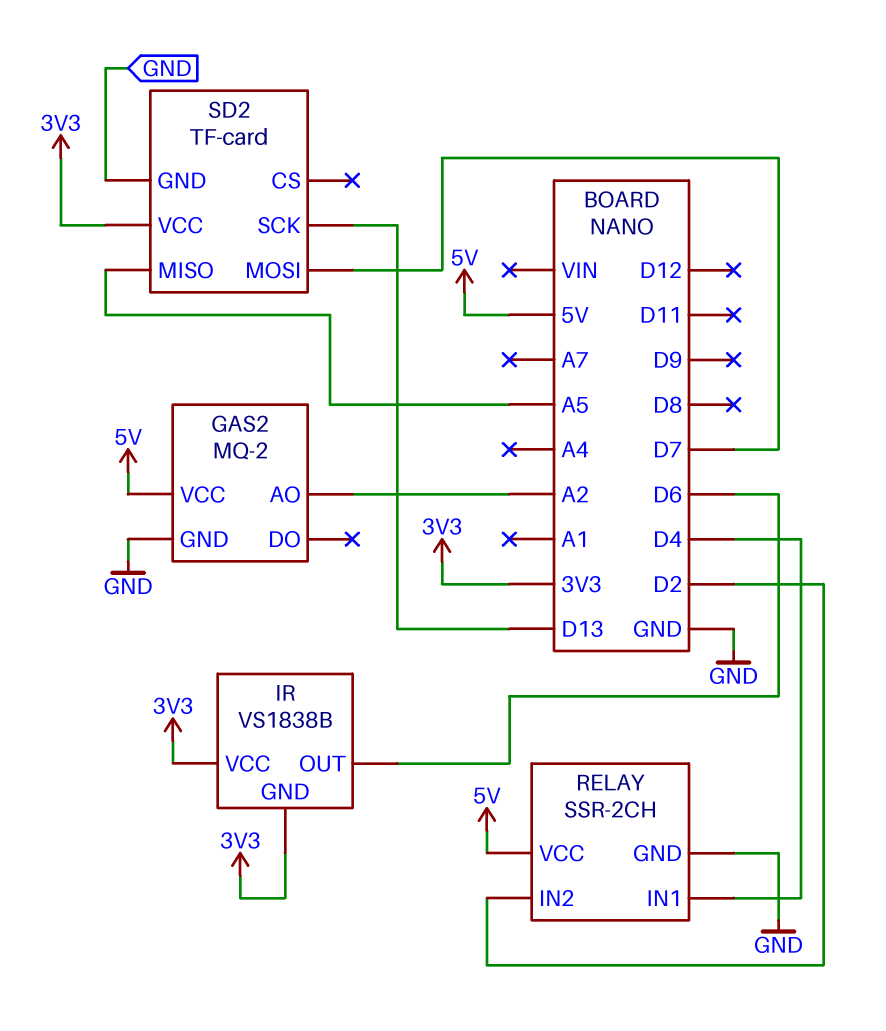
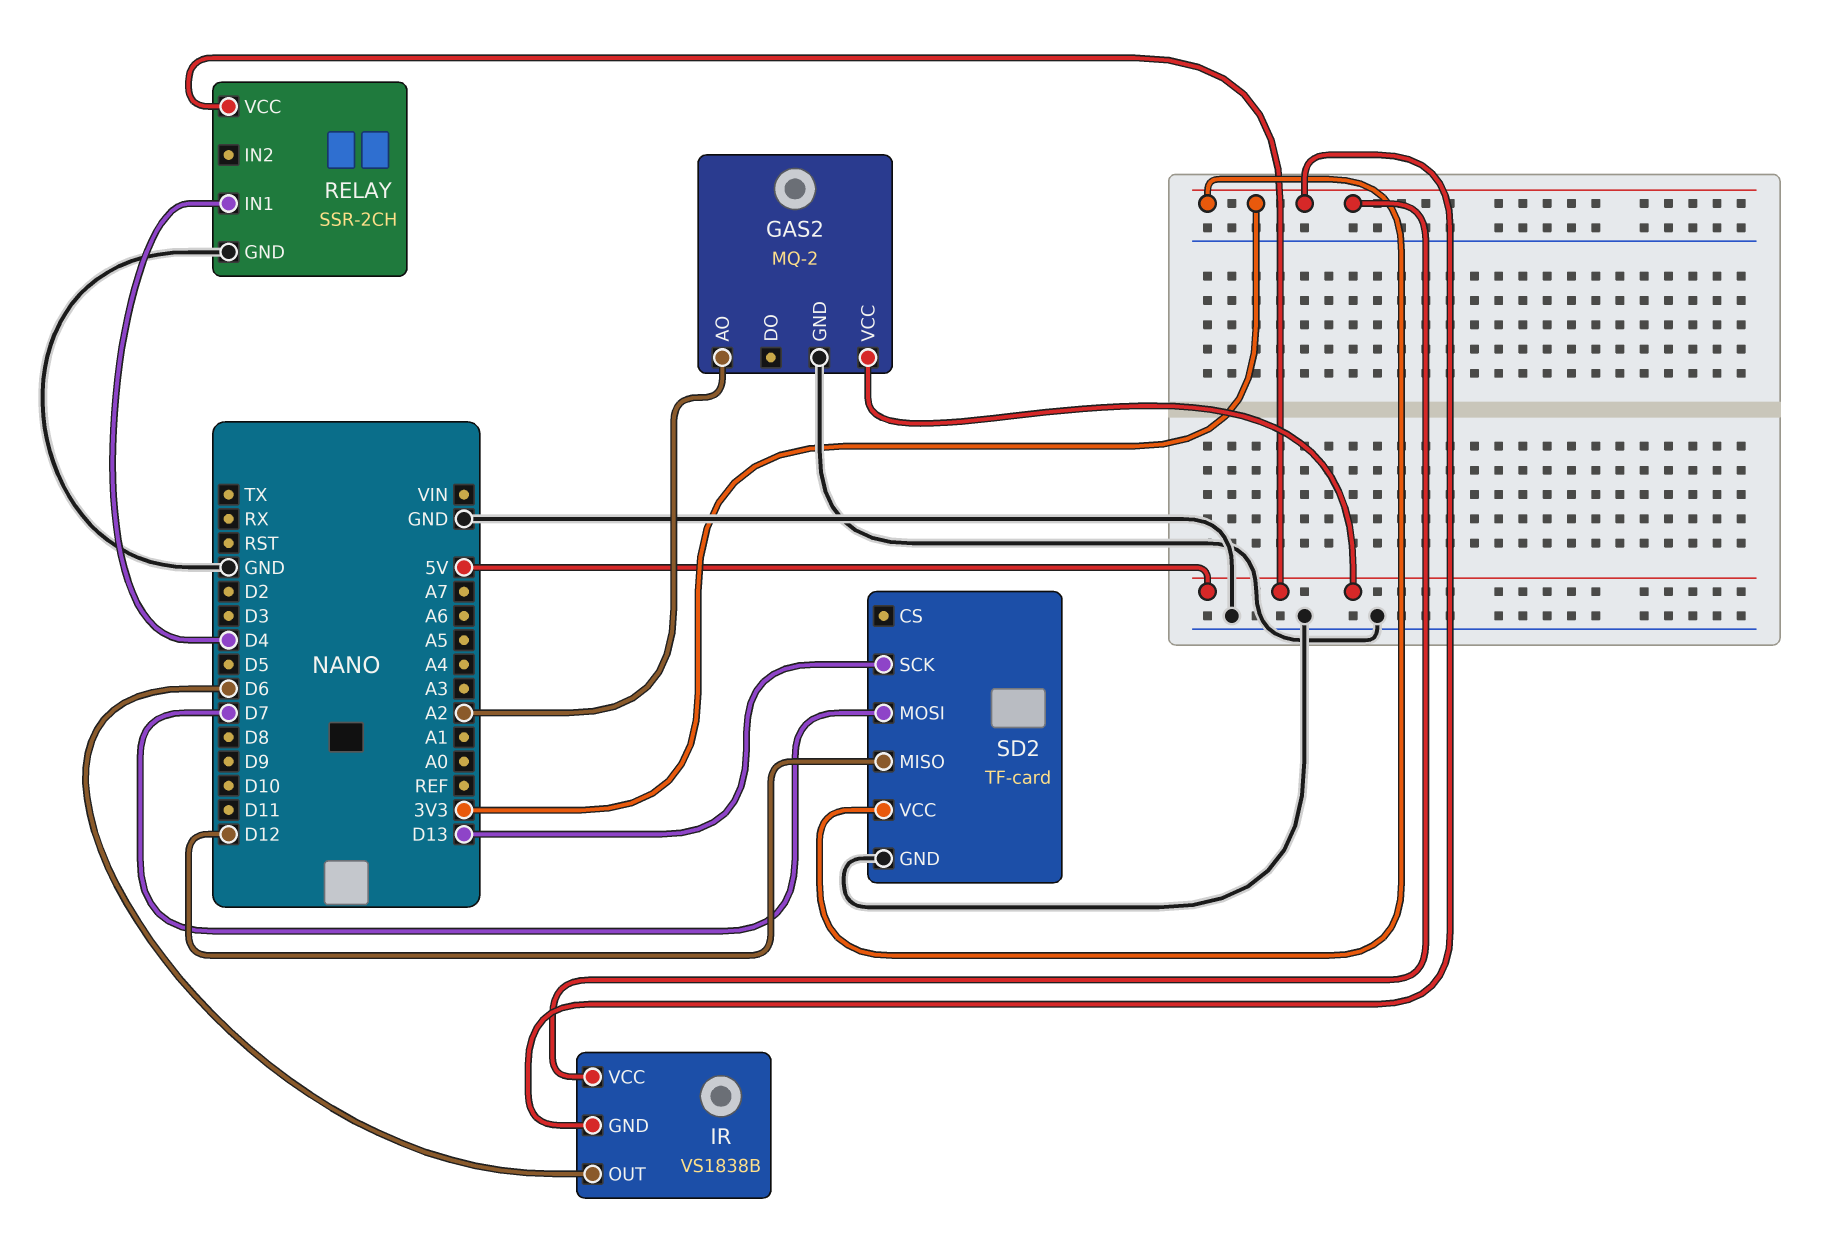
RELAY pin IN2: D2 -> none
SD2 pin MISO: A5 -> D12

